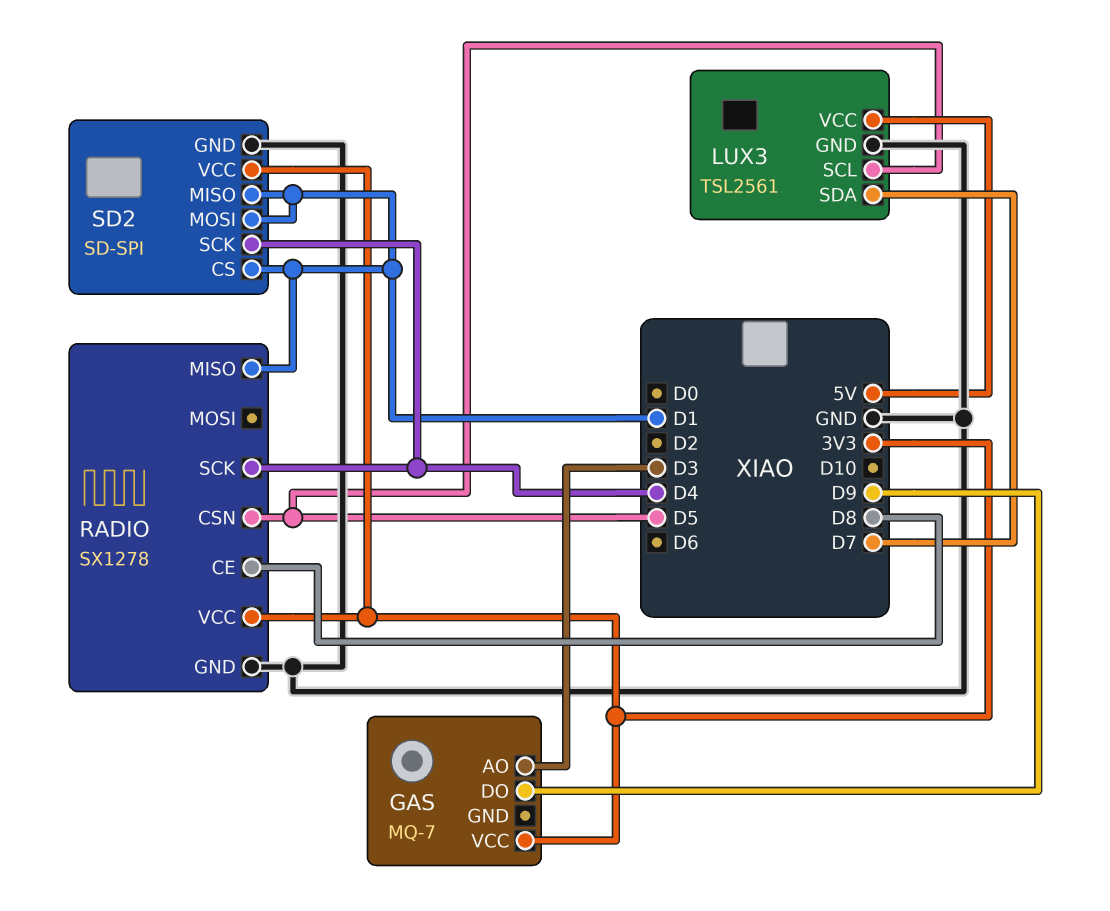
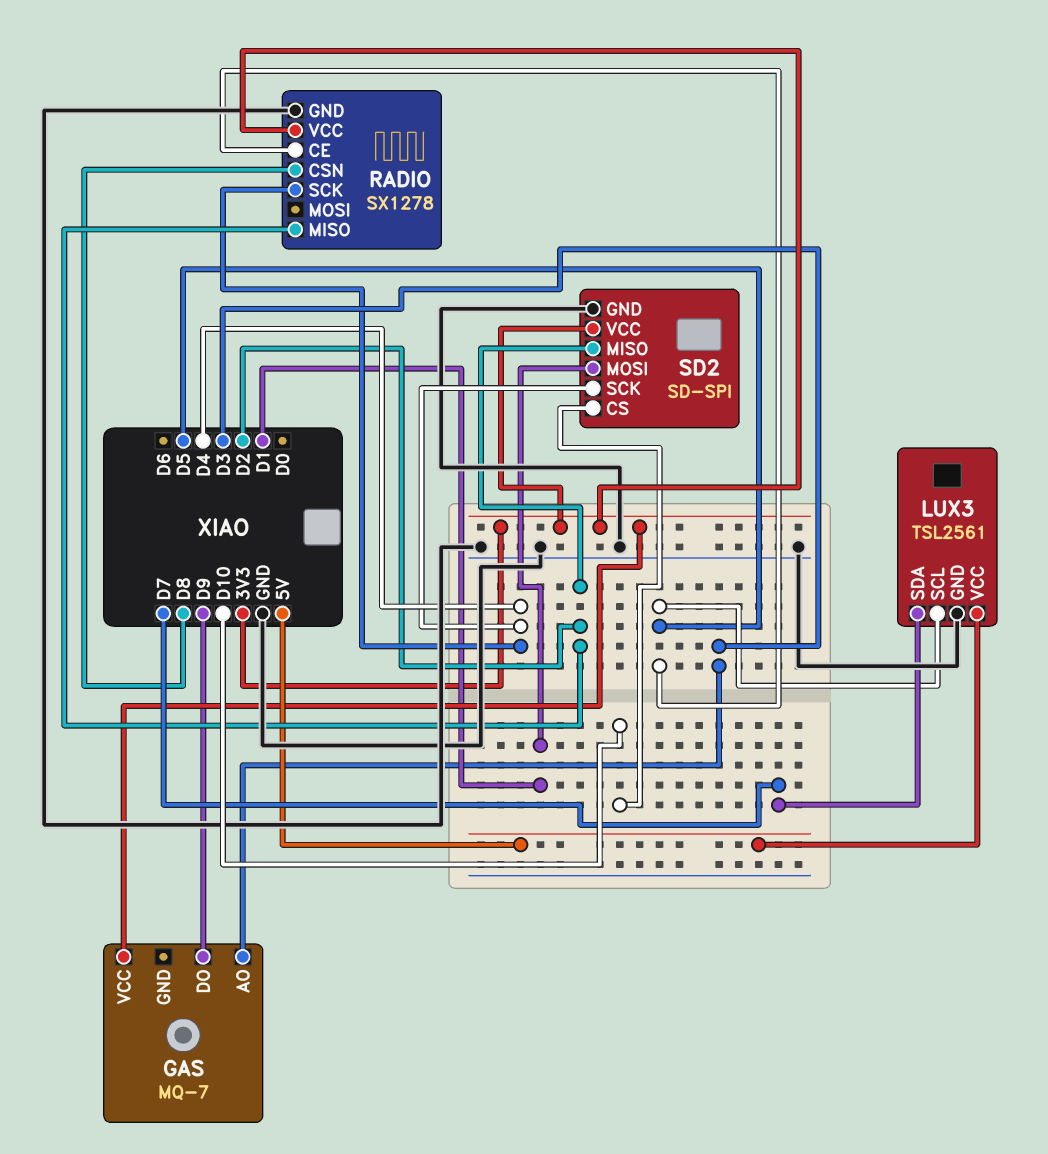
RADIO pin CE: D8 -> D5
RADIO pin CSN: D5 -> D8
RADIO pin MISO: D1 -> D2
SD2 pin CS: D1 -> D10
SD2 pin MISO: D1 -> D2

